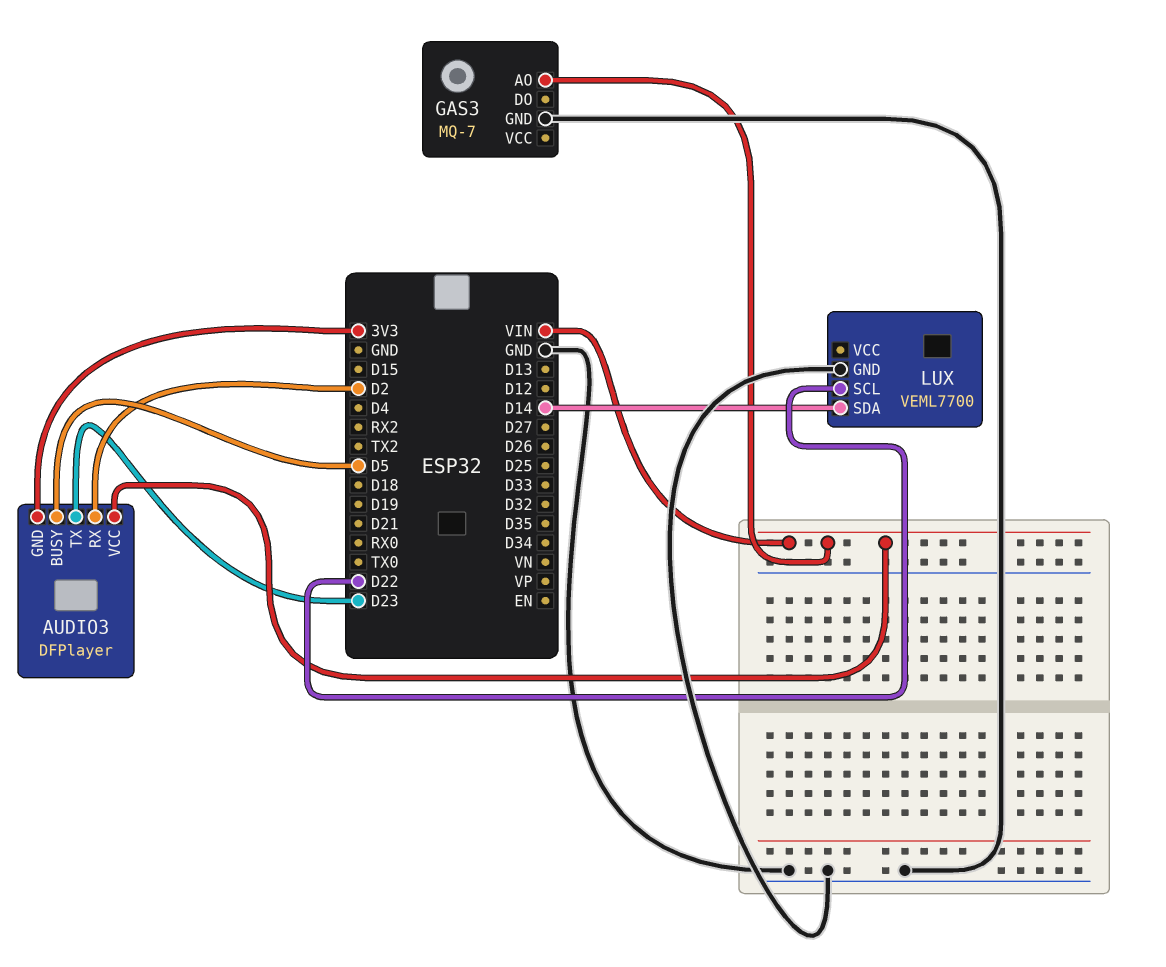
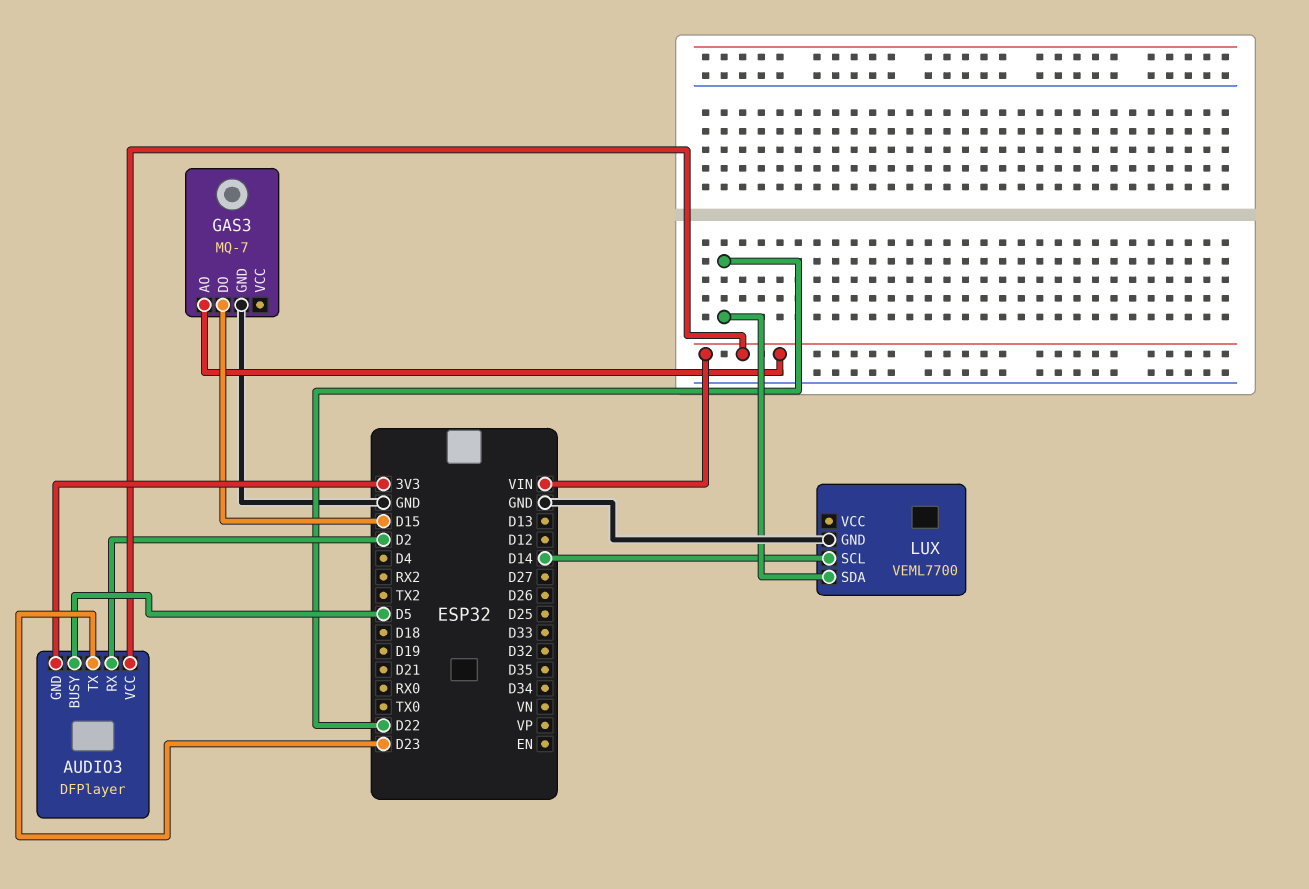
GAS3 pin DO: none -> D15
LUX pin SCL: D22 -> D14
LUX pin SDA: D14 -> D22

